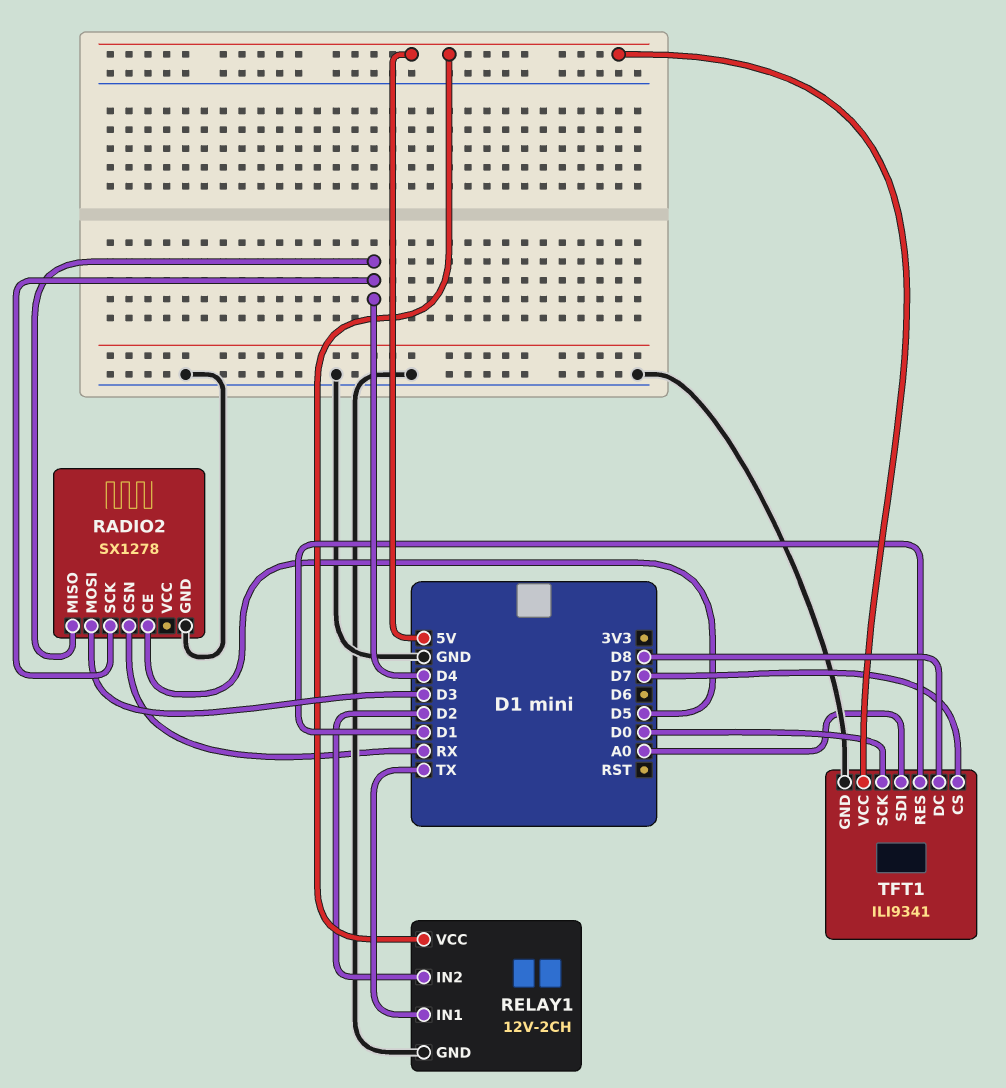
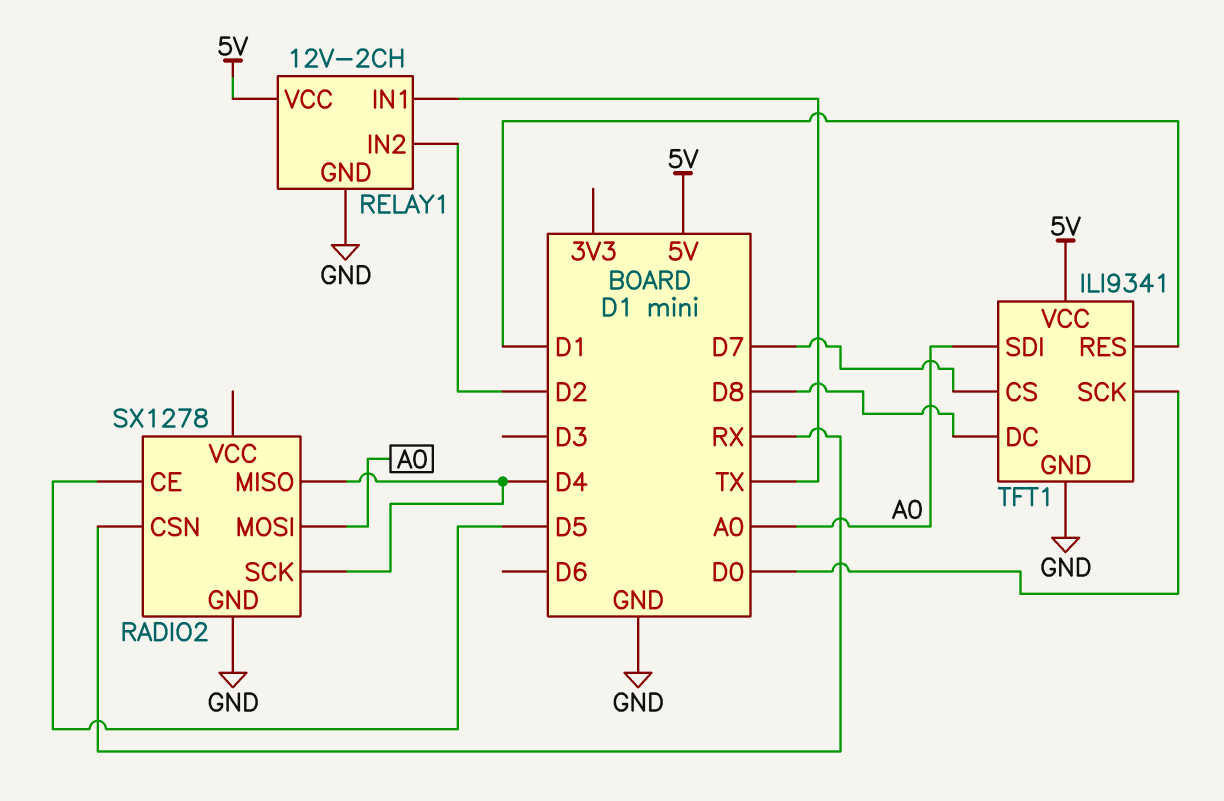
RADIO2 pin MOSI: D3 -> A0

